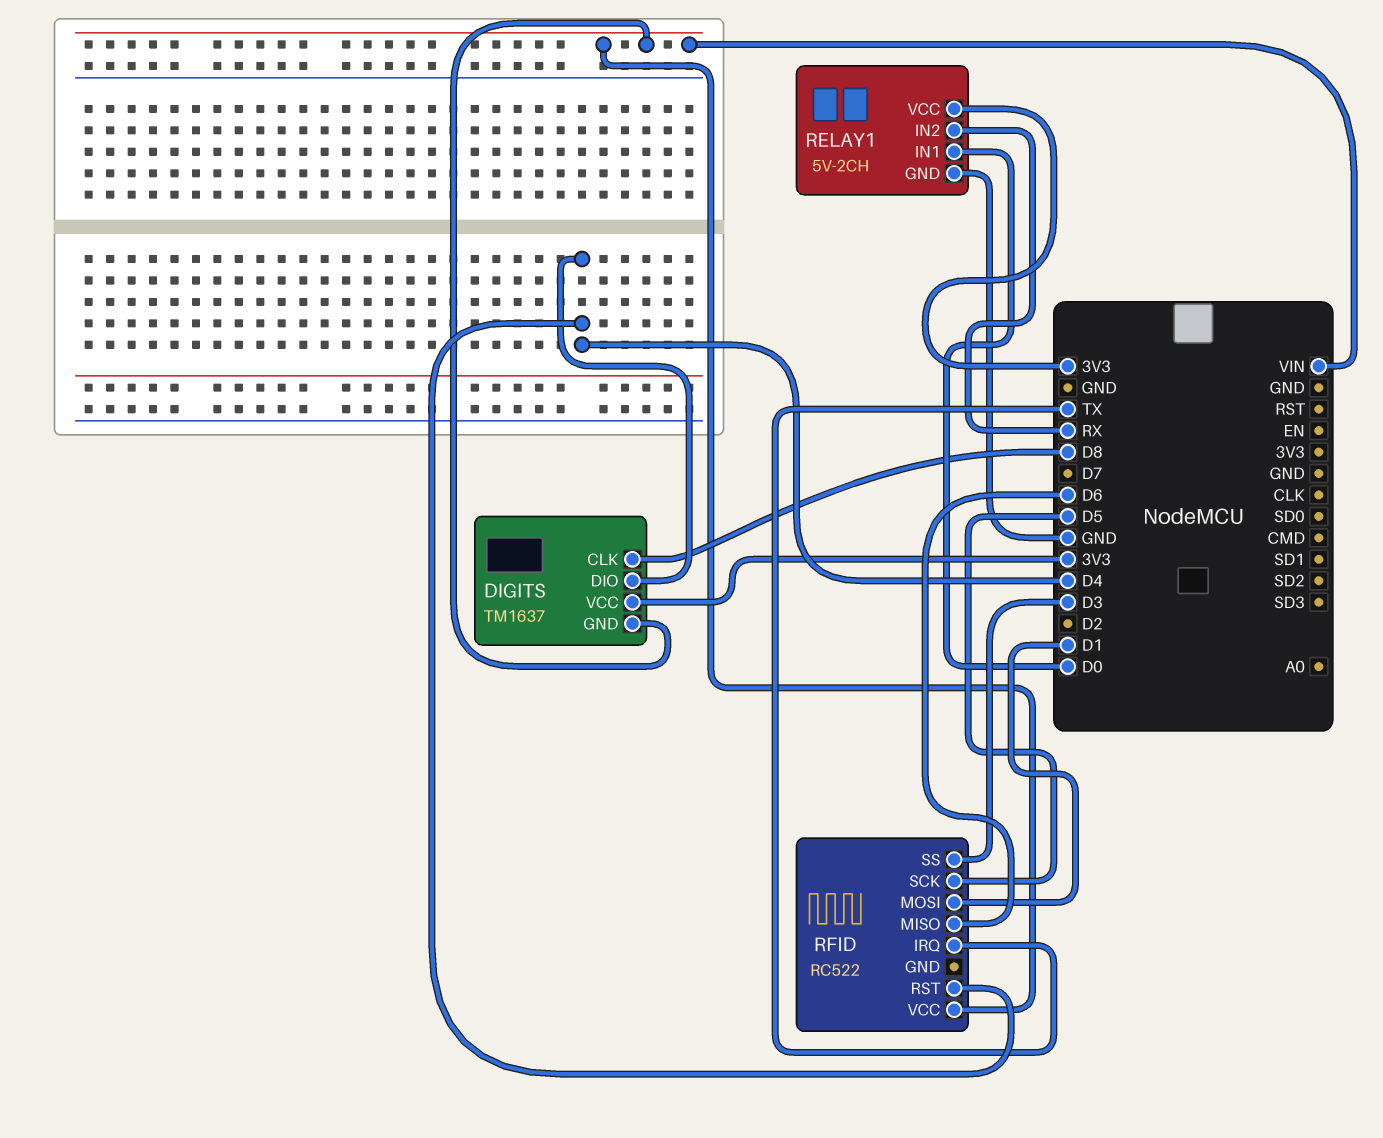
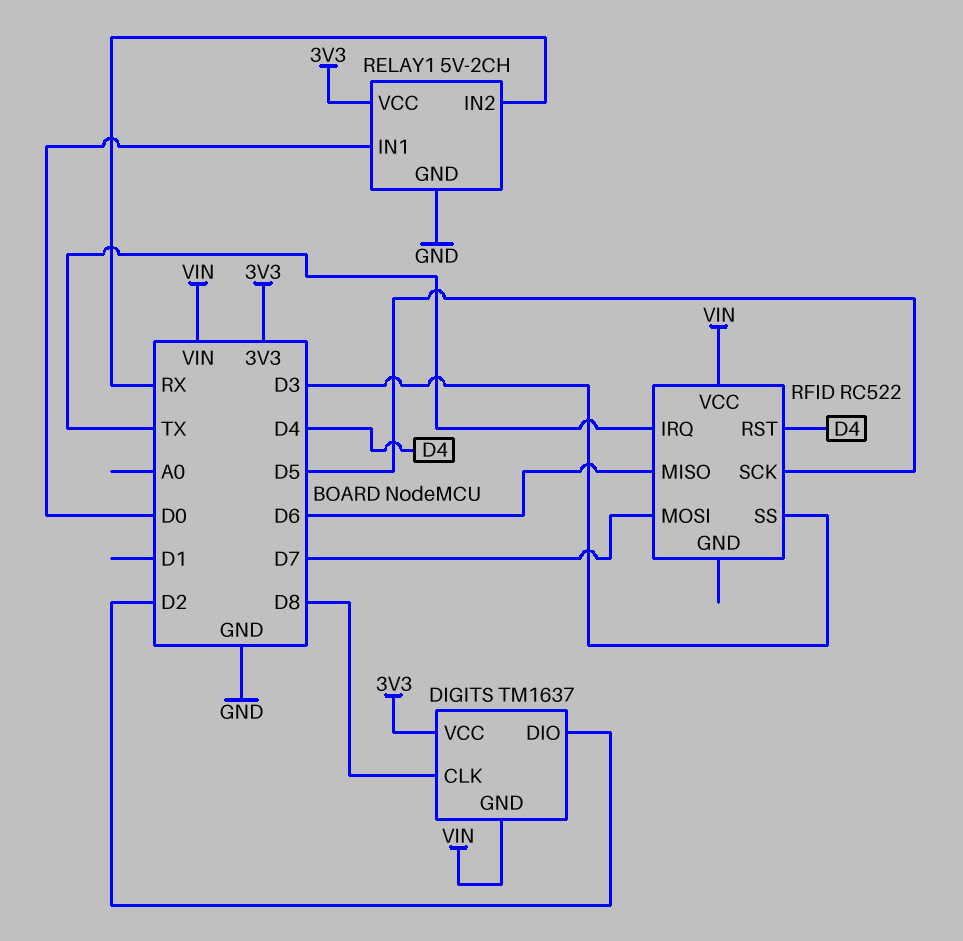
DIGITS pin DIO: D4 -> D2
RFID pin MOSI: D1 -> D7

